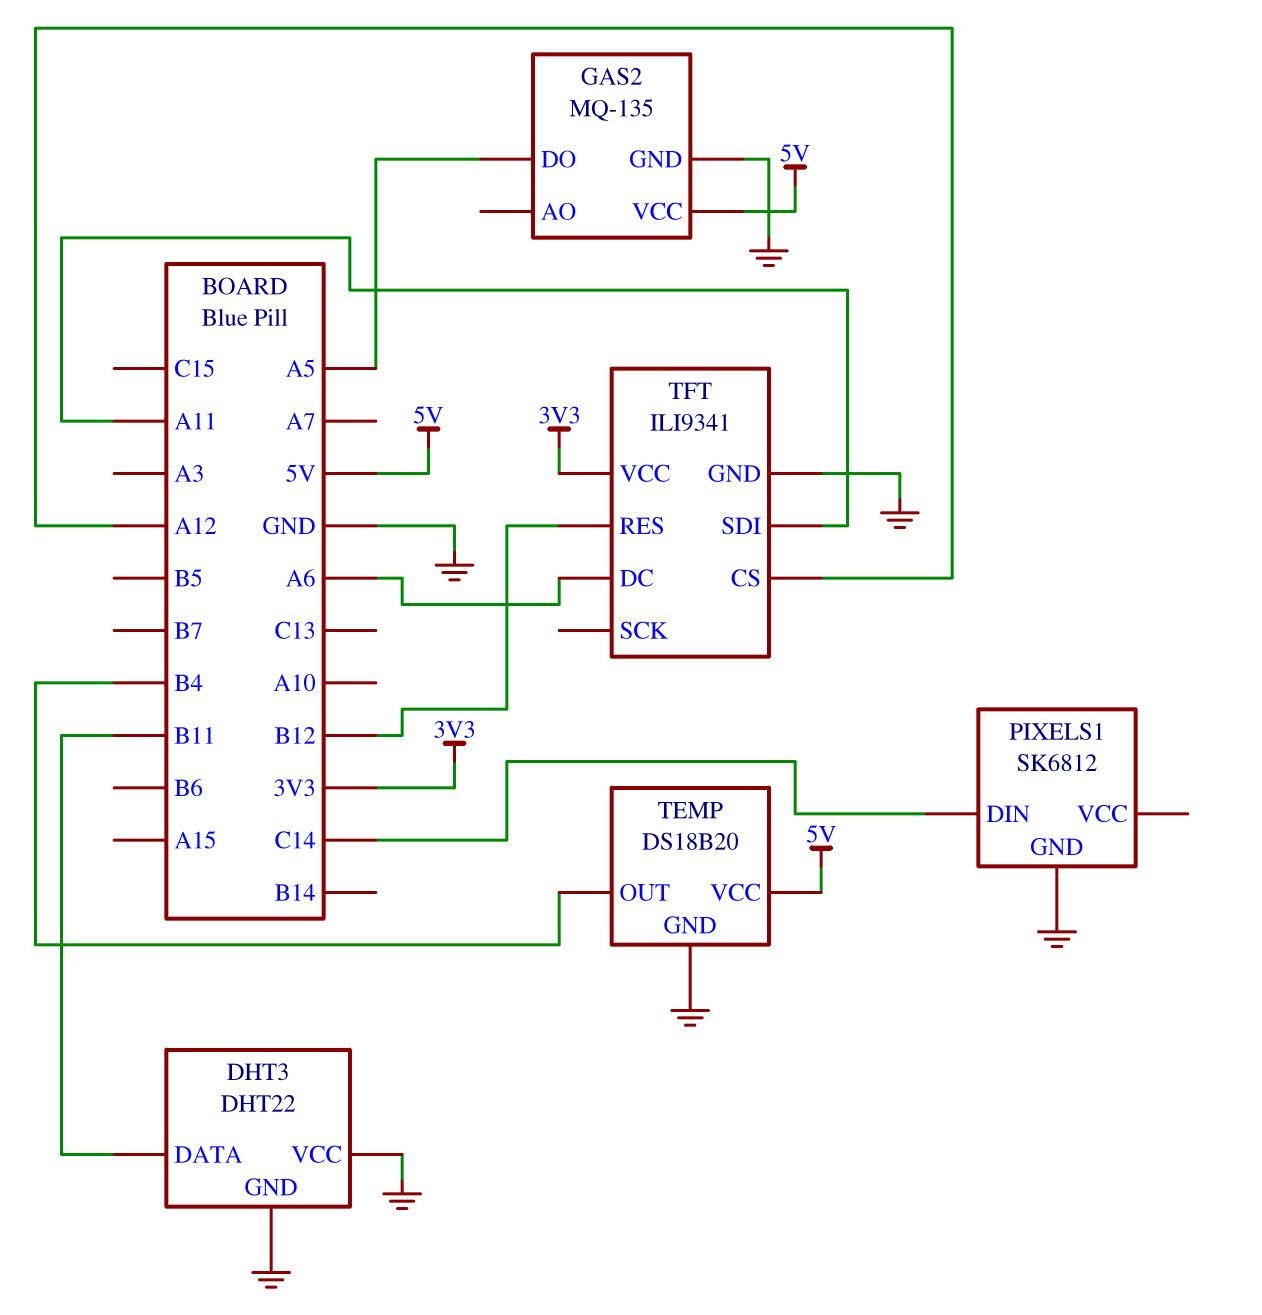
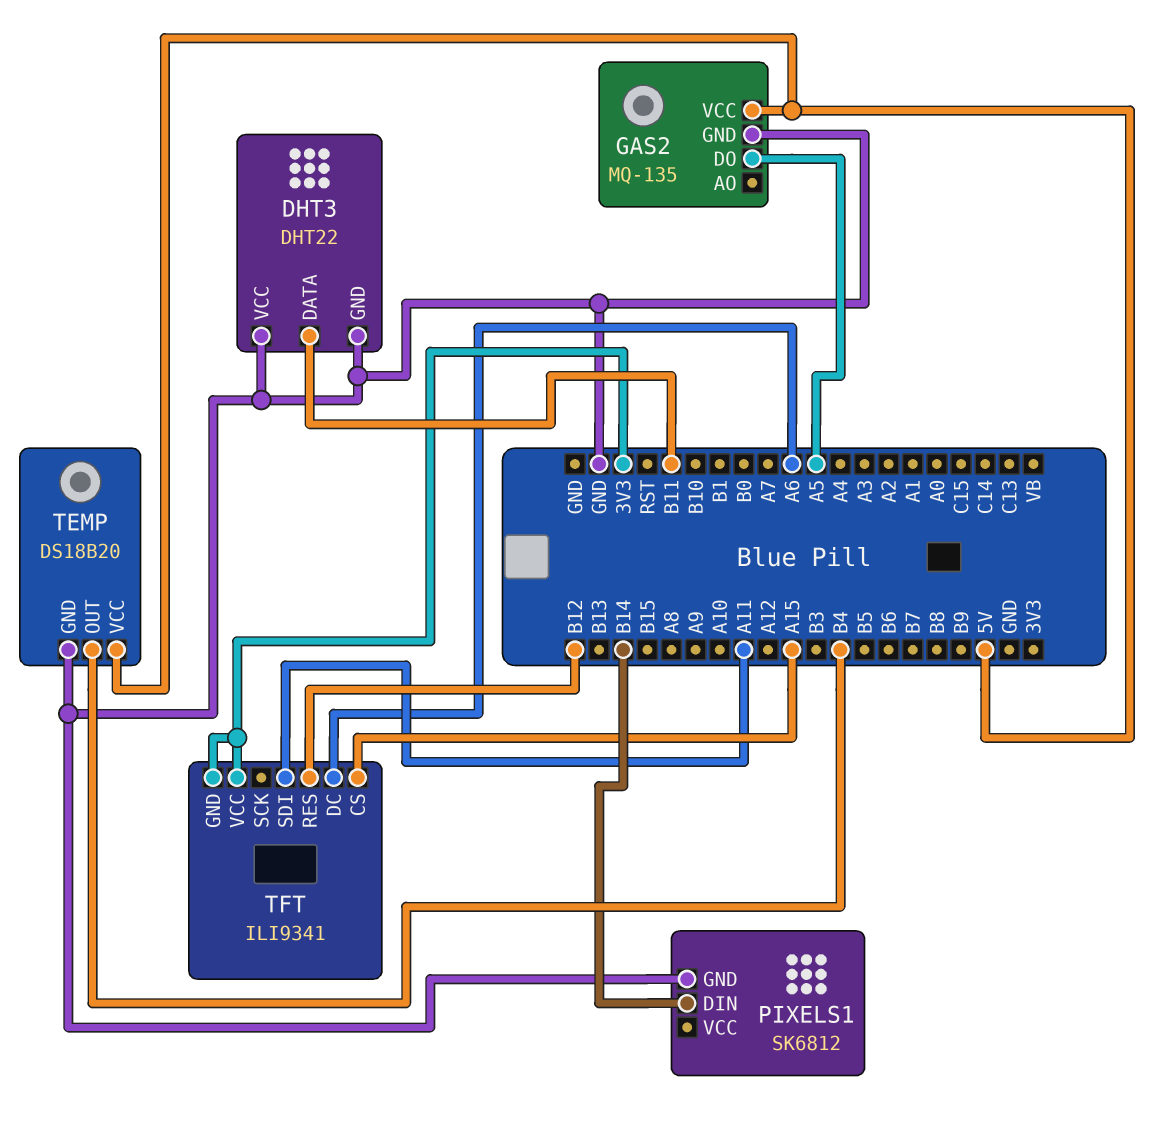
PIXELS1 pin DIN: C14 -> B14
TFT pin CS: A12 -> A15
TFT pin GND: GND -> 3V3

